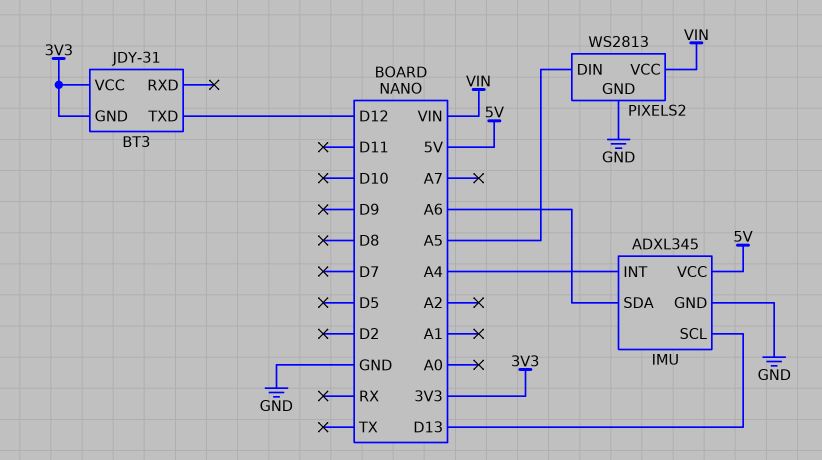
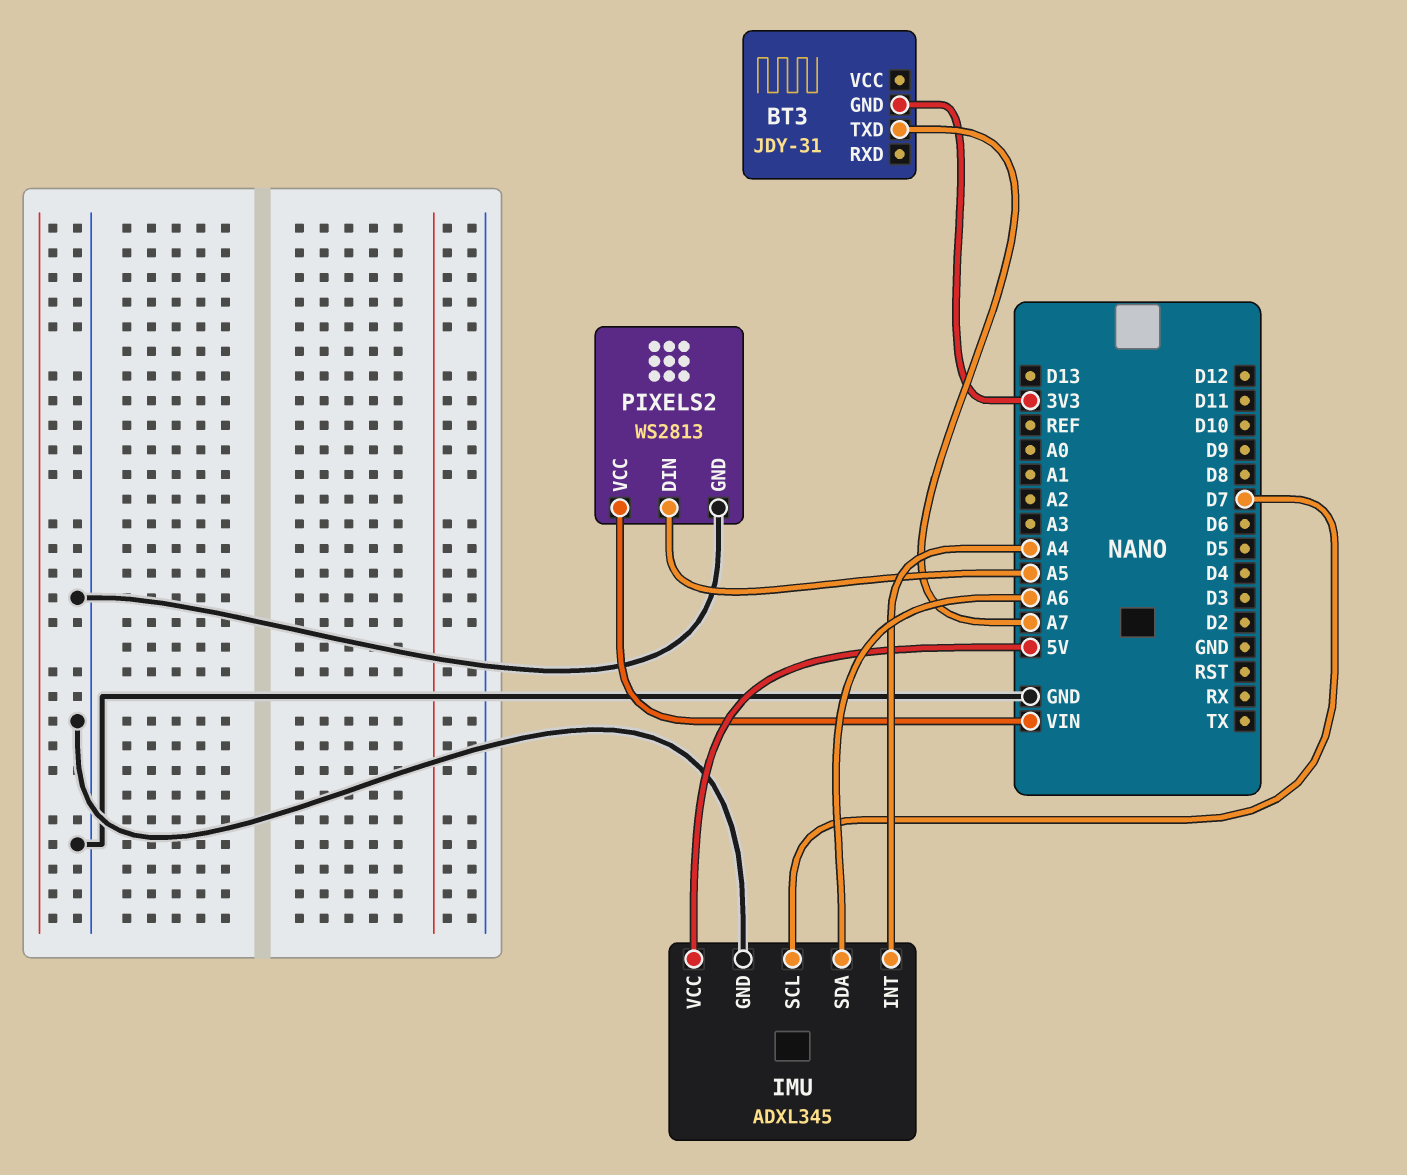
BT3 pin TXD: D12 -> A7
BT3 pin VCC: 3V3 -> none
IMU pin SCL: D13 -> D7

